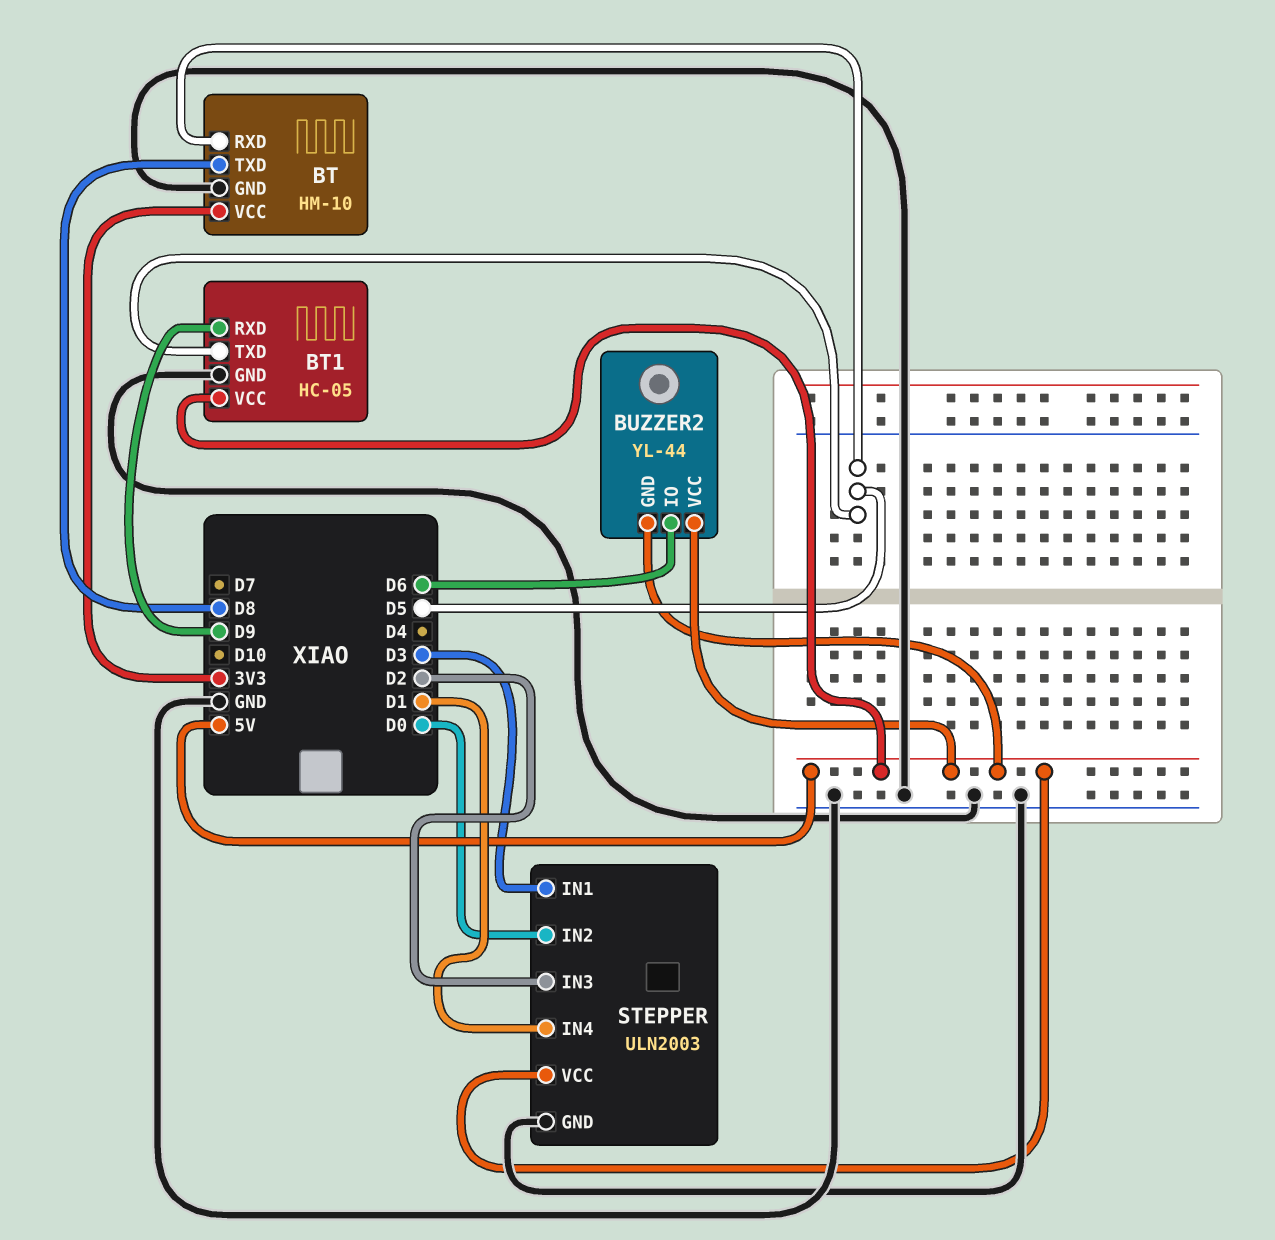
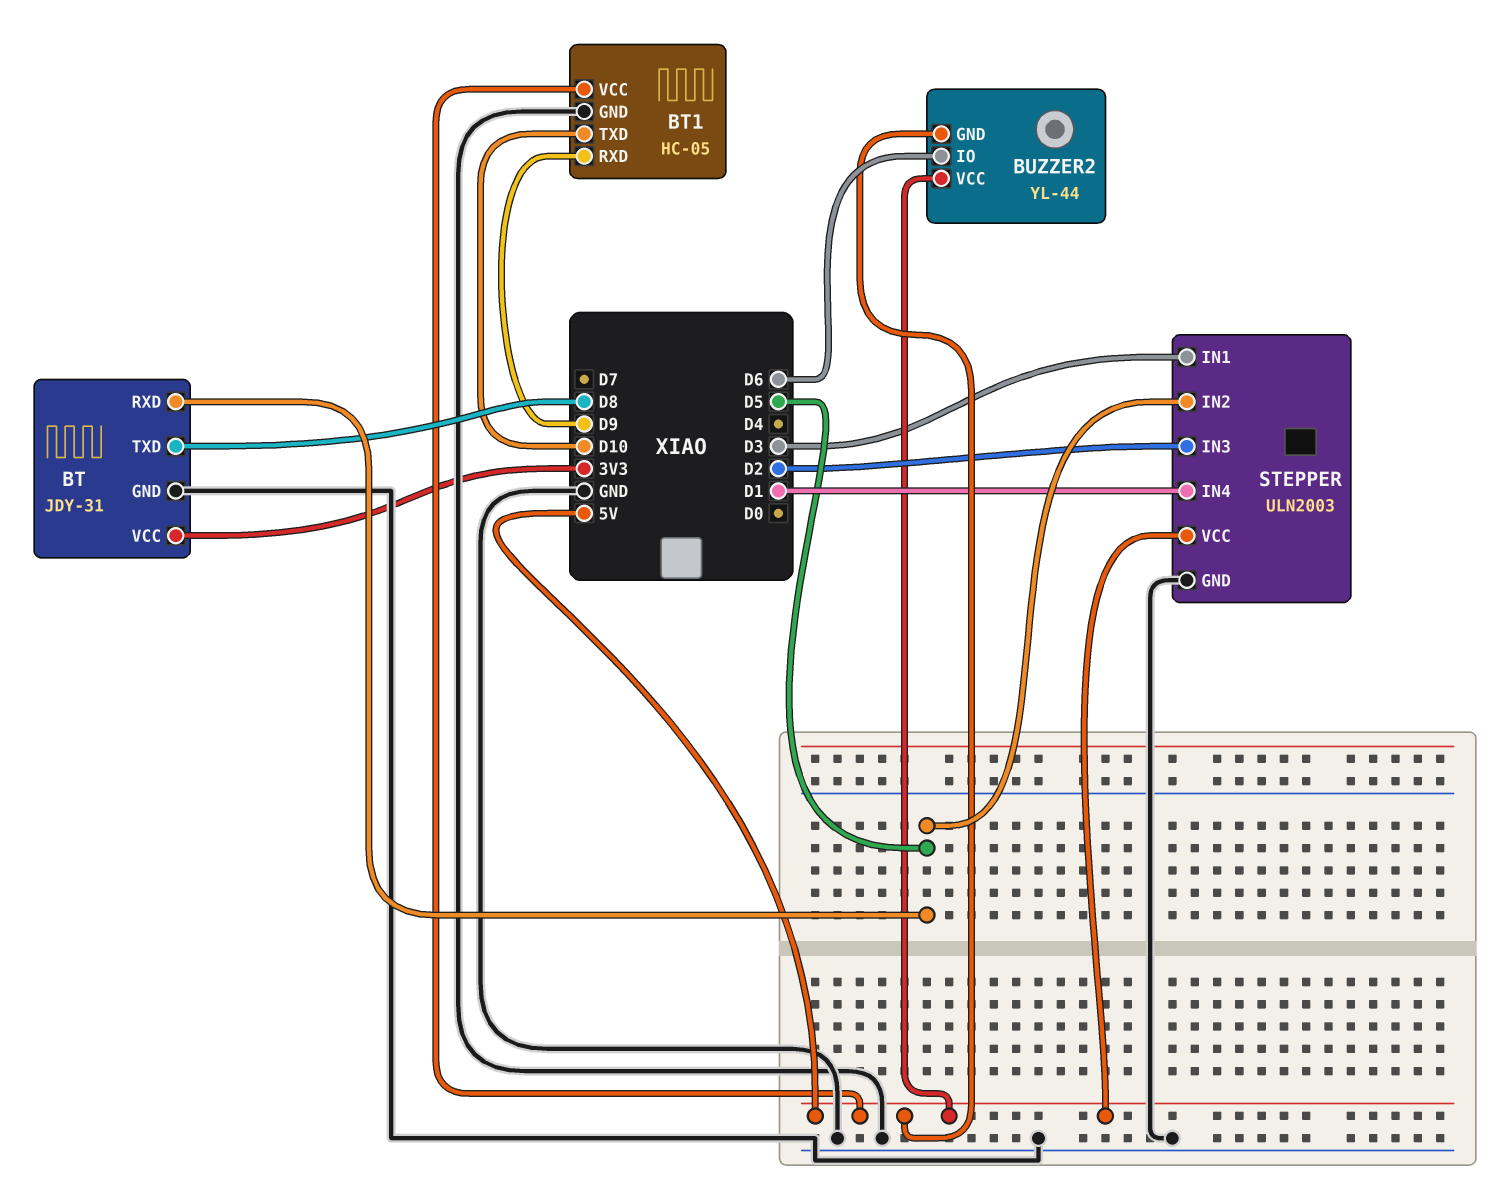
BT: HM-10 -> JDY-31
BT1 pin TXD: D5 -> D10
STEPPER pin IN2: D0 -> D5

